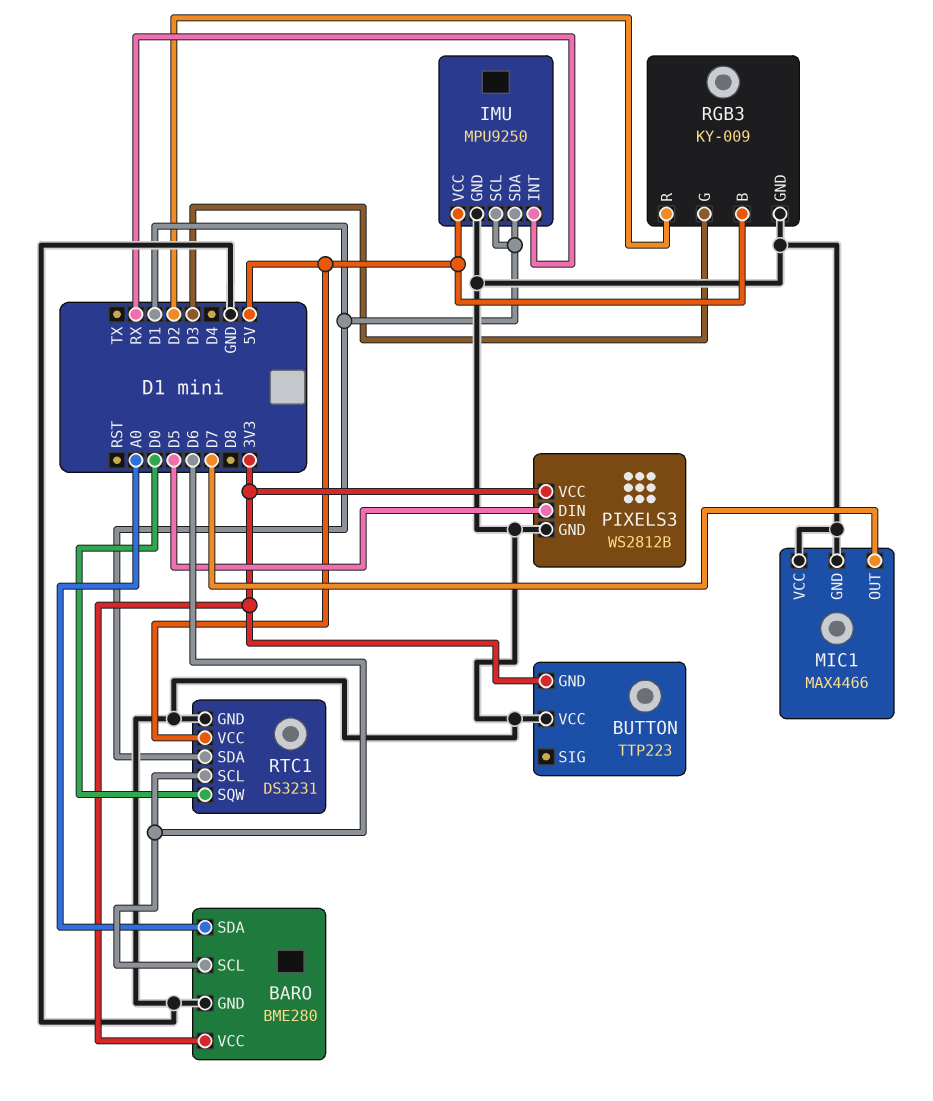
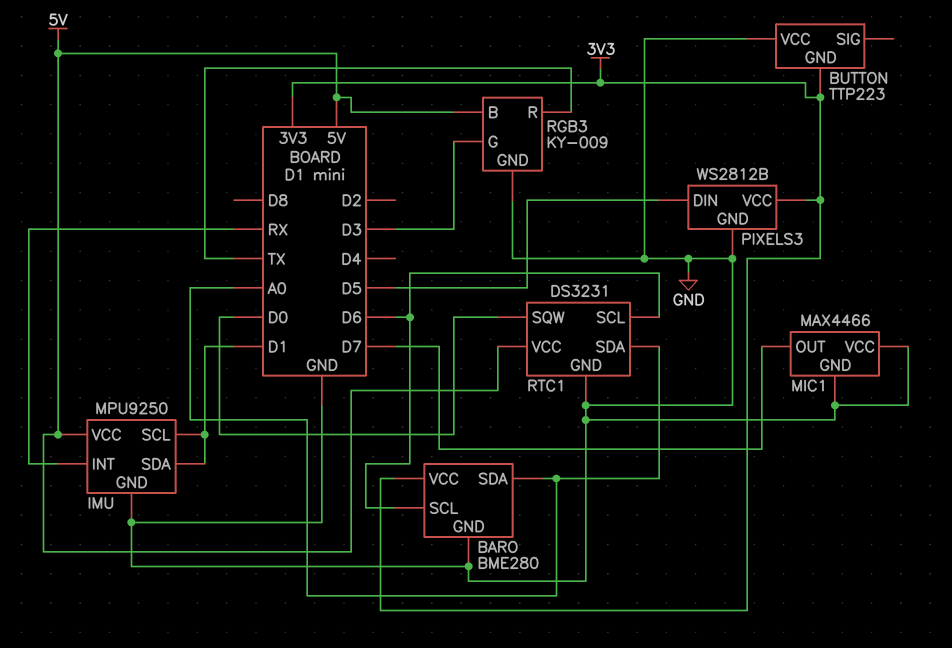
RGB3 pin R: D2 -> TX
RTC1 pin SDA: D1 -> A0

